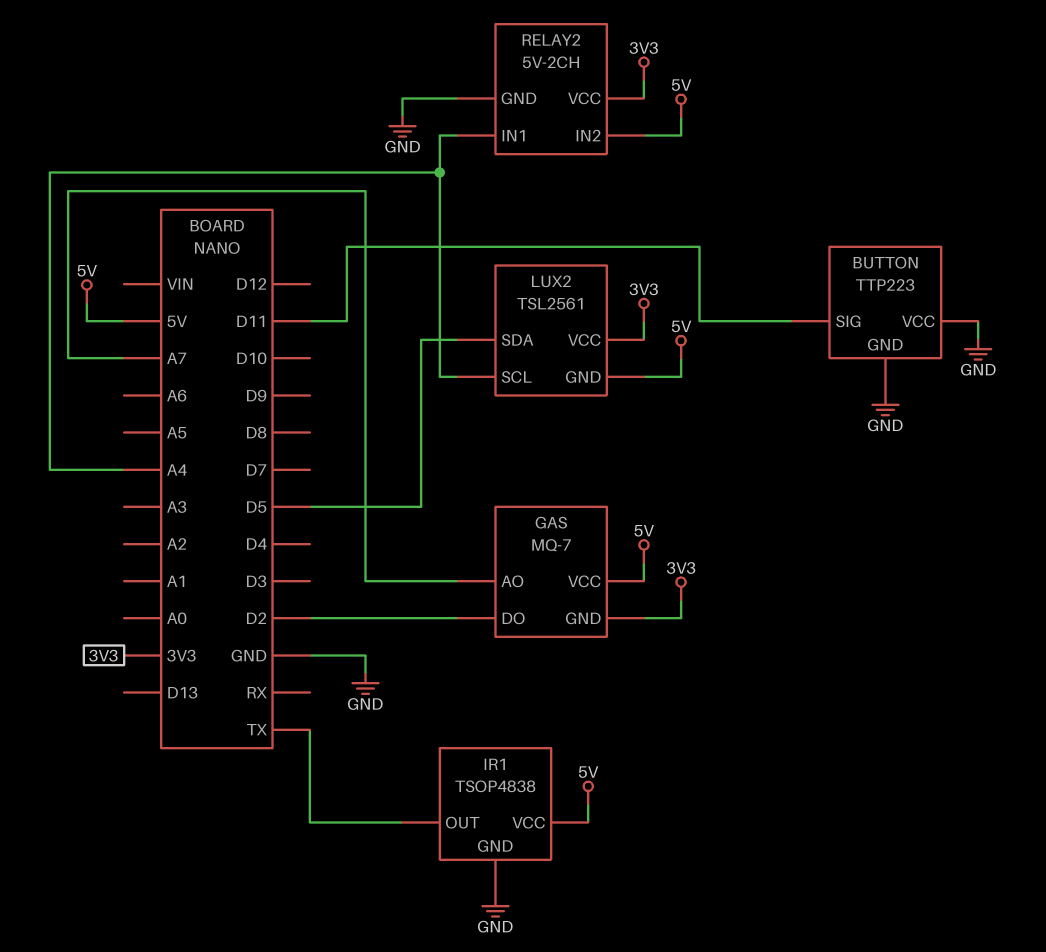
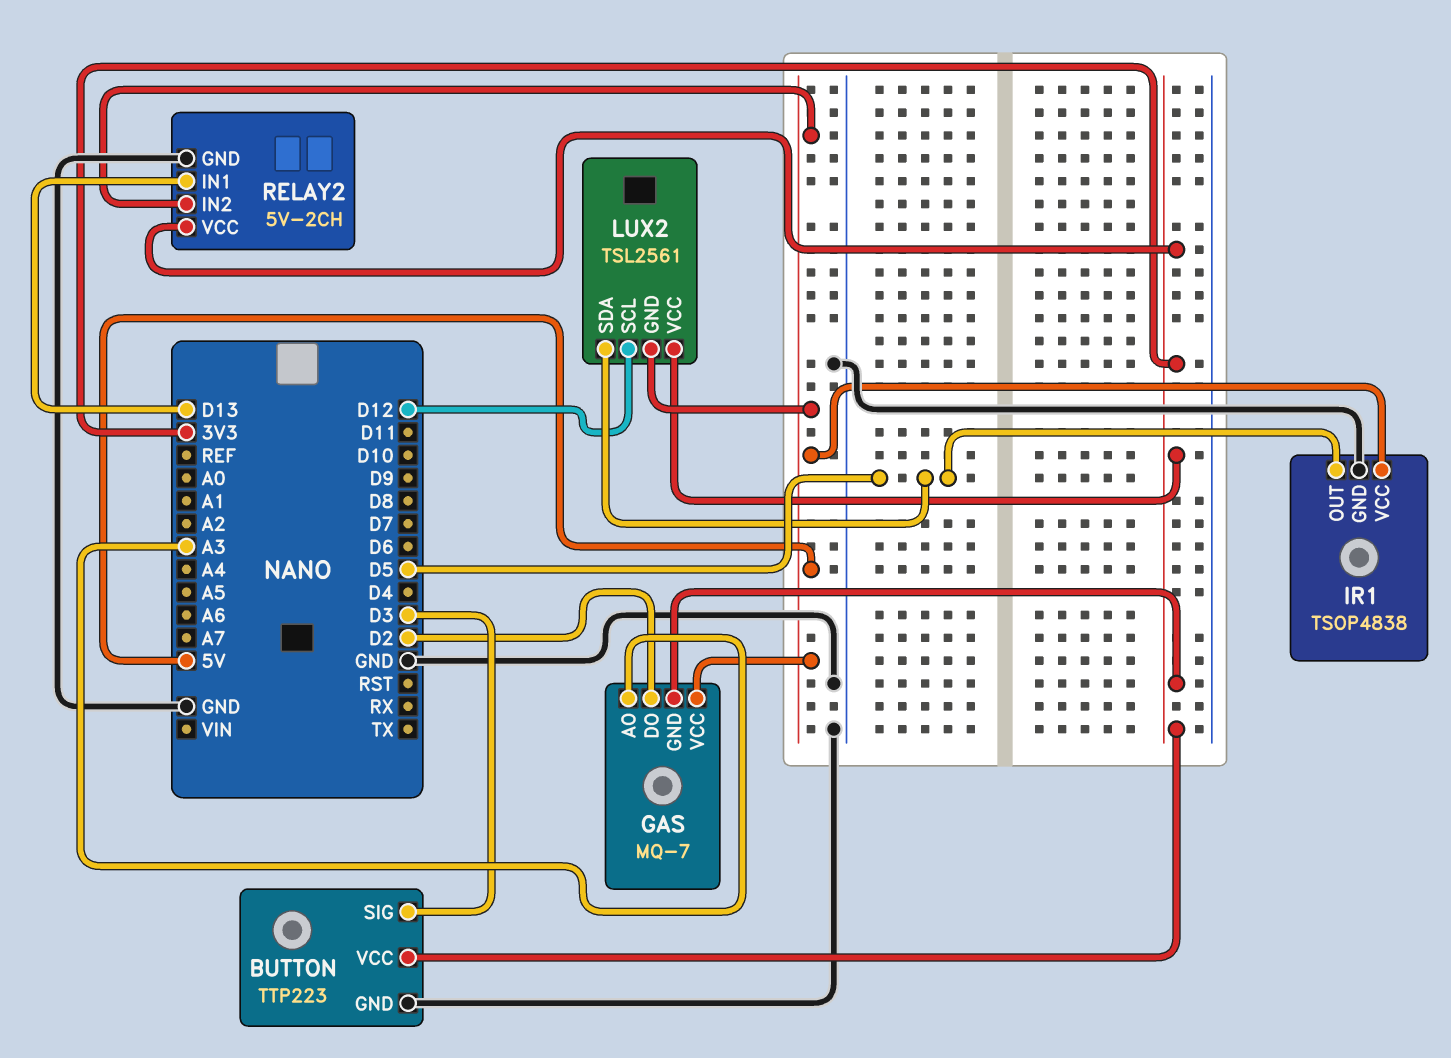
BUTTON pin SIG: D11 -> D3
BUTTON pin VCC: GND -> 3V3
GAS pin AO: A7 -> A3
IR1 pin OUT: TX -> D5
LUX2 pin SCL: A4 -> D12
RELAY2 pin IN1: A4 -> D13

